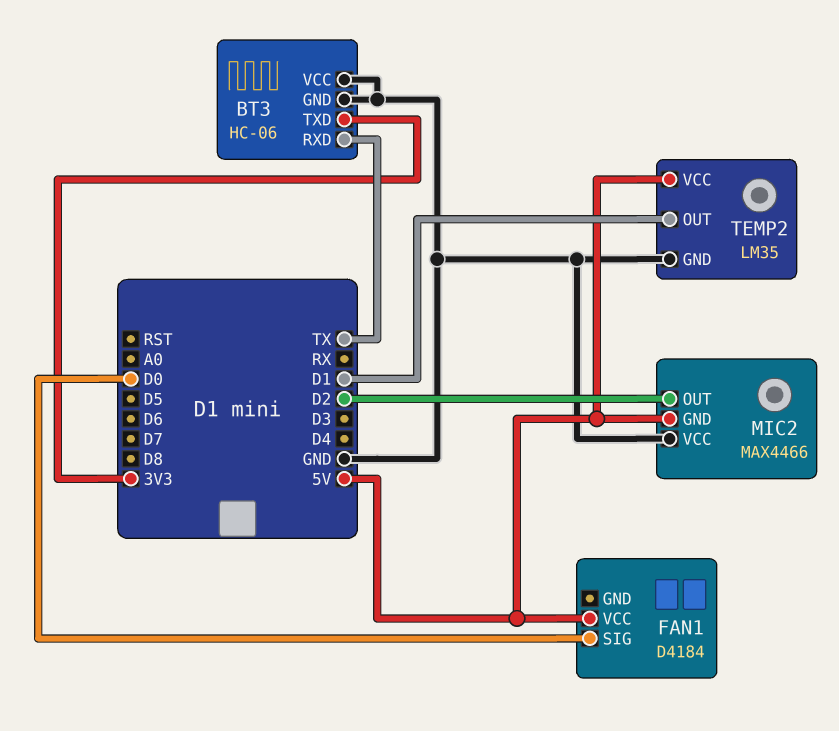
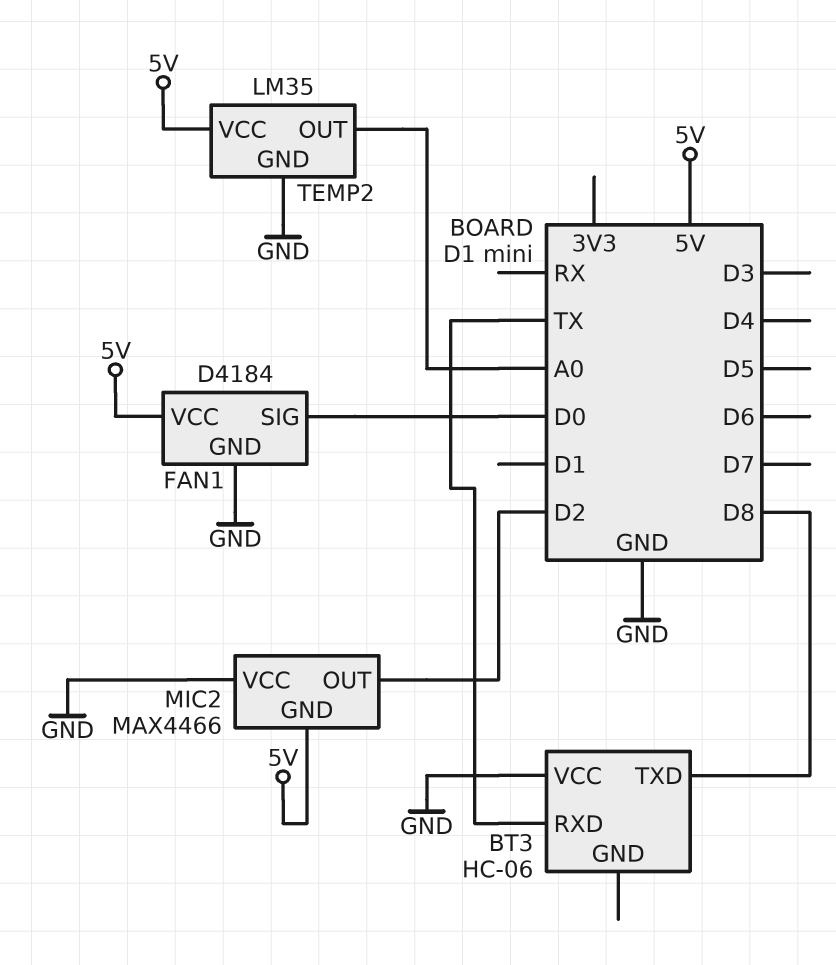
BT3 pin GND: GND -> none
BT3 pin TXD: 3V3 -> D8
FAN1 pin GND: none -> GND
TEMP2 pin OUT: D1 -> A0

